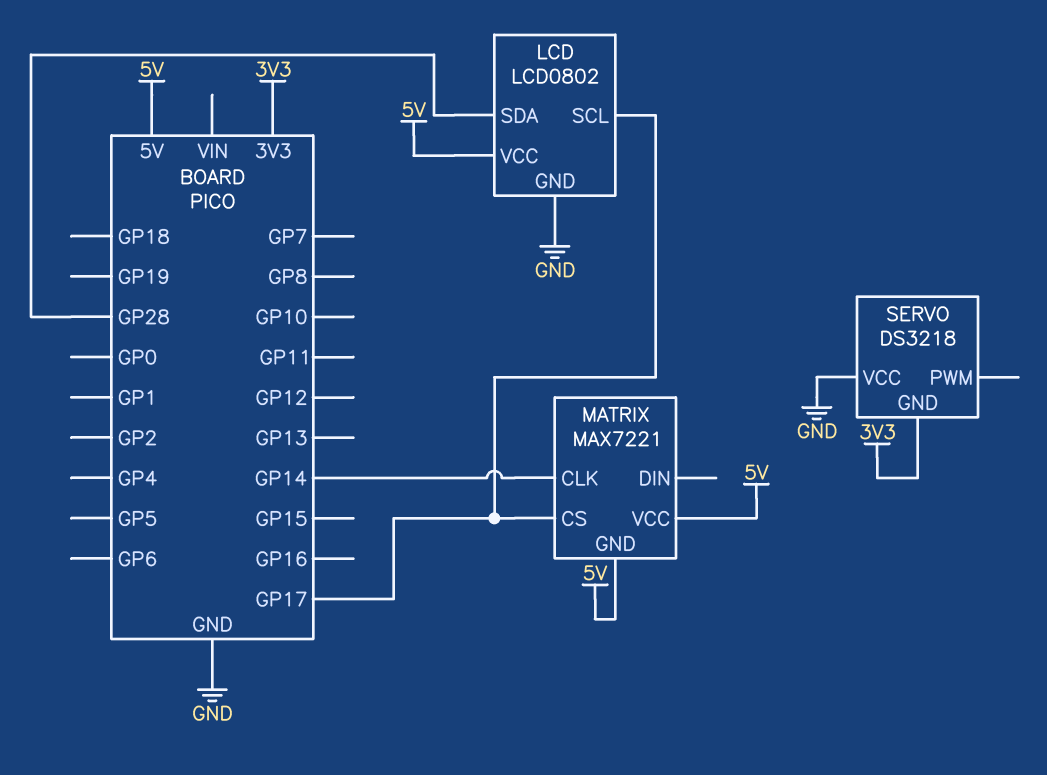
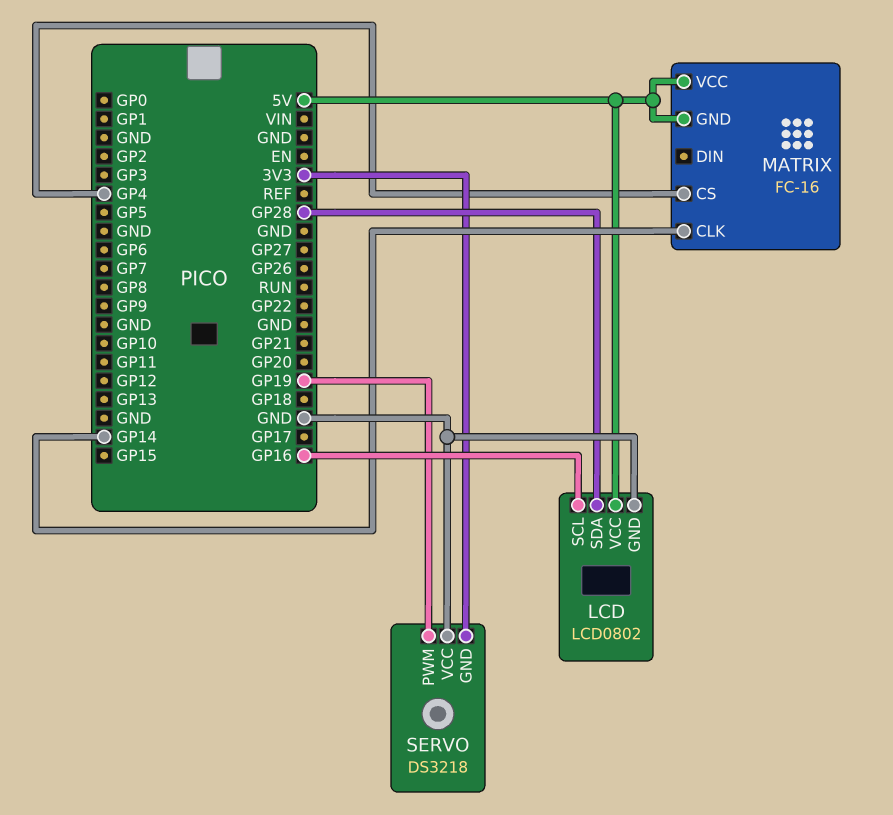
LCD pin SCL: GP17 -> GP16
MATRIX: MAX7221 -> FC-16
MATRIX pin CS: GP17 -> GP4
SERVO pin PWM: none -> GP19

